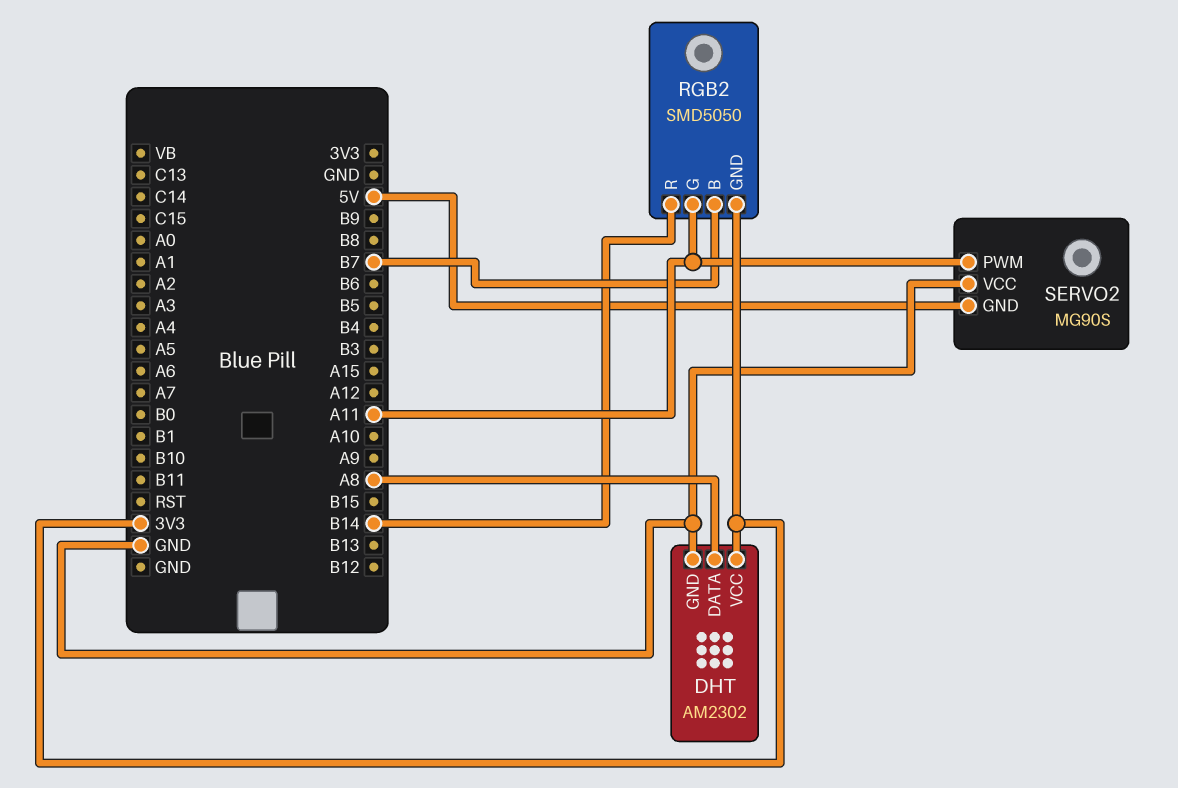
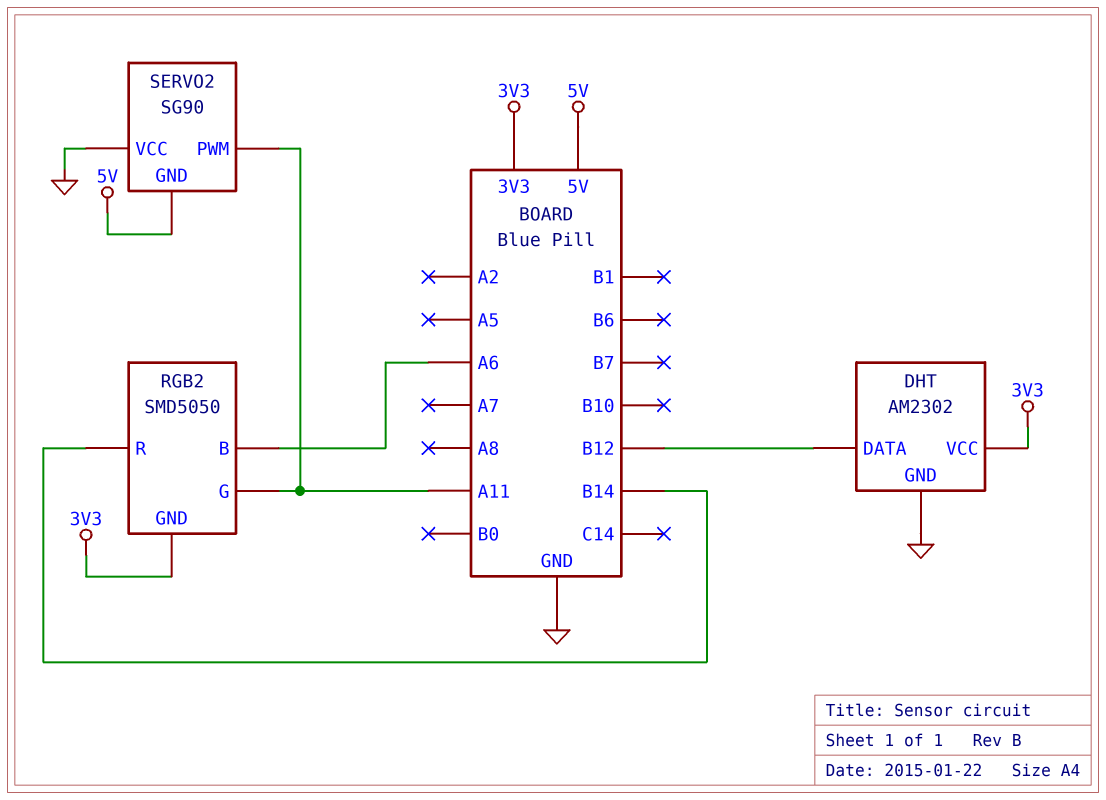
DHT pin DATA: A8 -> B12
RGB2 pin B: B7 -> A6
SERVO2: MG90S -> SG90

